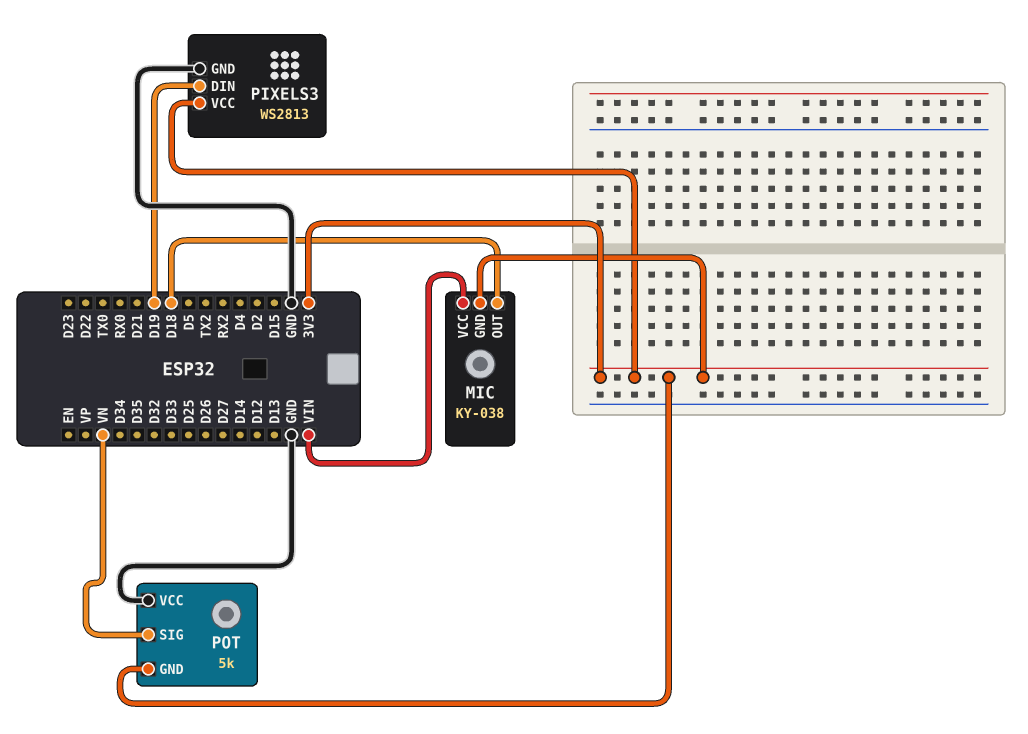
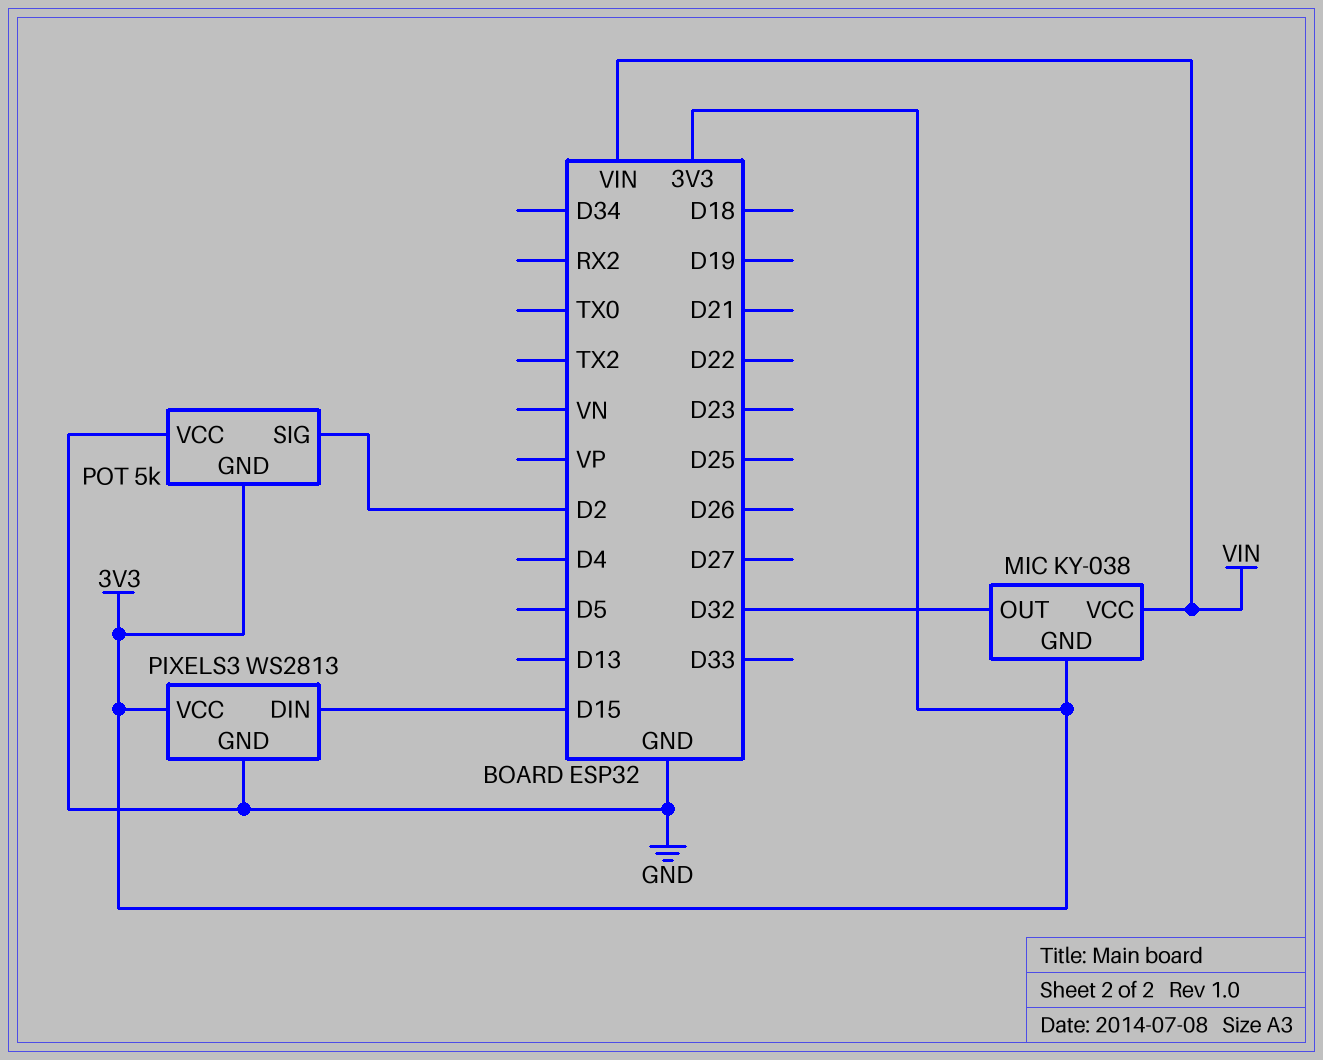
MIC pin OUT: D18 -> D32
PIXELS3 pin DIN: D19 -> D15
POT pin SIG: VN -> D2

